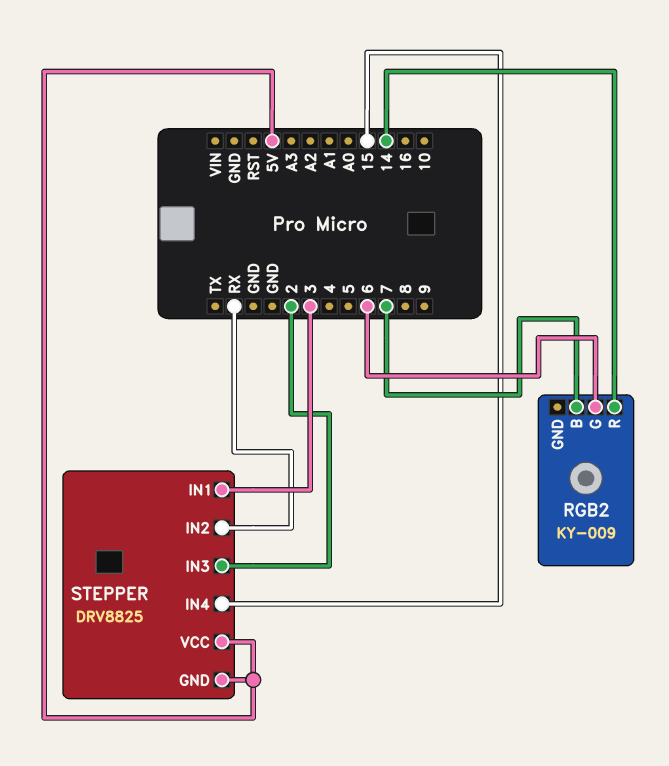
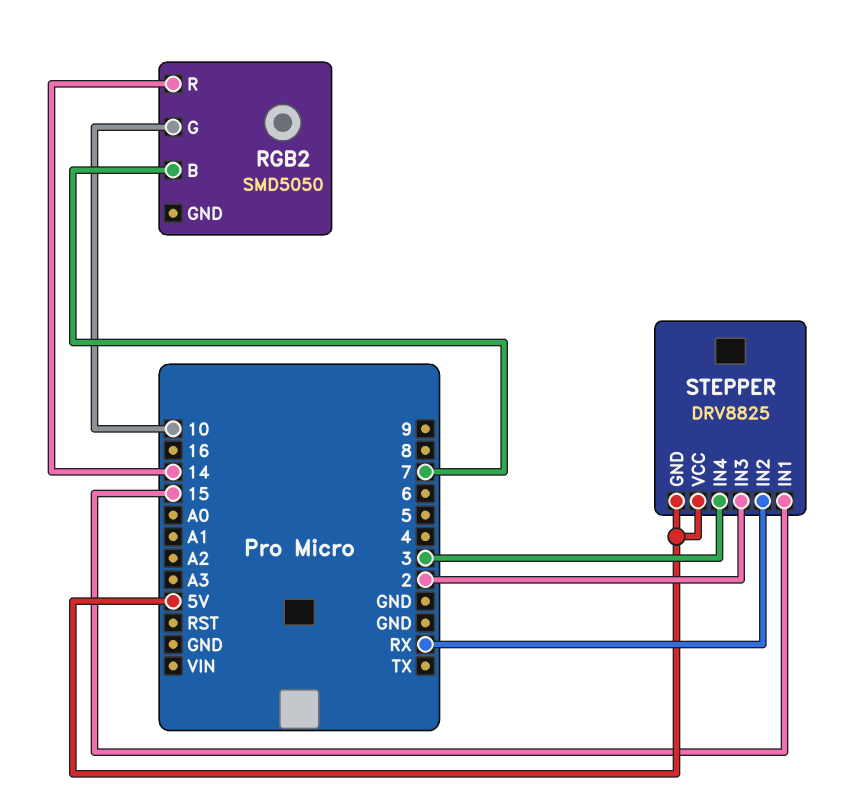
RGB2: KY-009 -> SMD5050
RGB2 pin G: 6 -> 10
STEPPER pin IN1: 3 -> 15
STEPPER pin IN4: 15 -> 3

